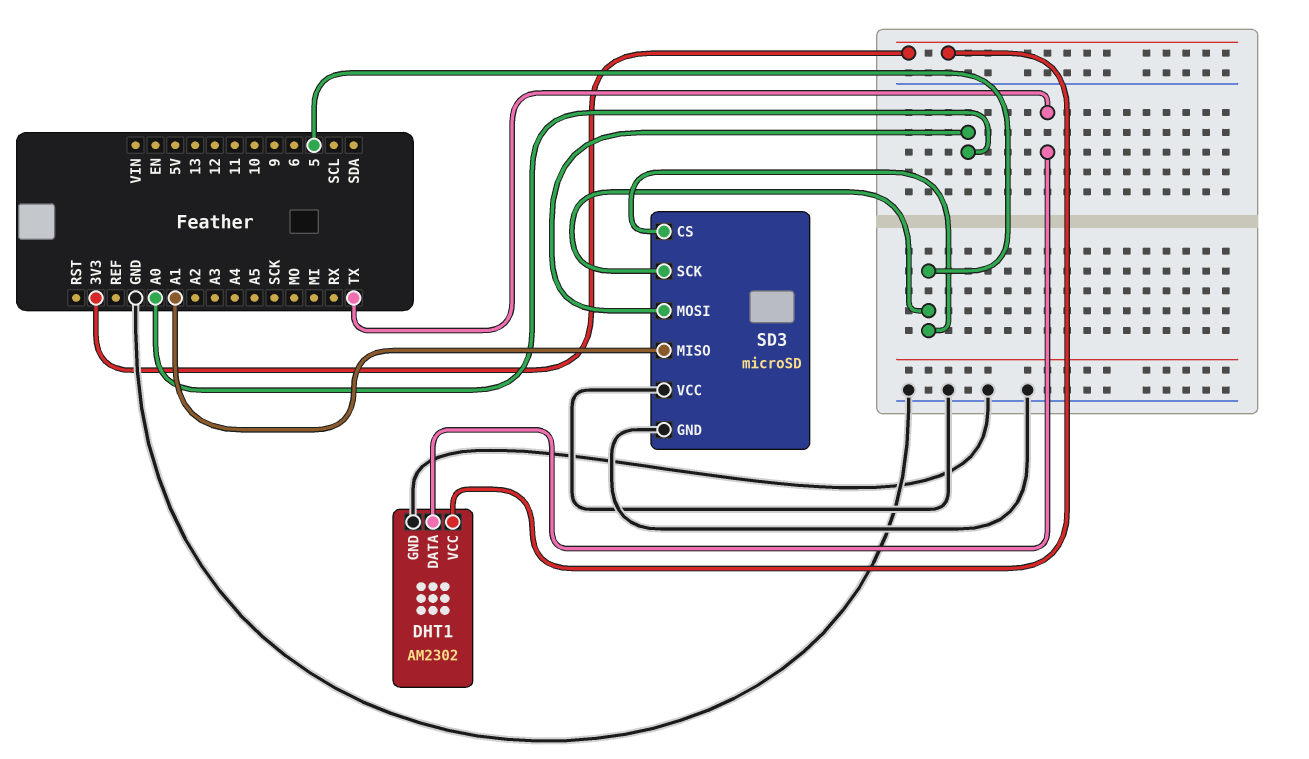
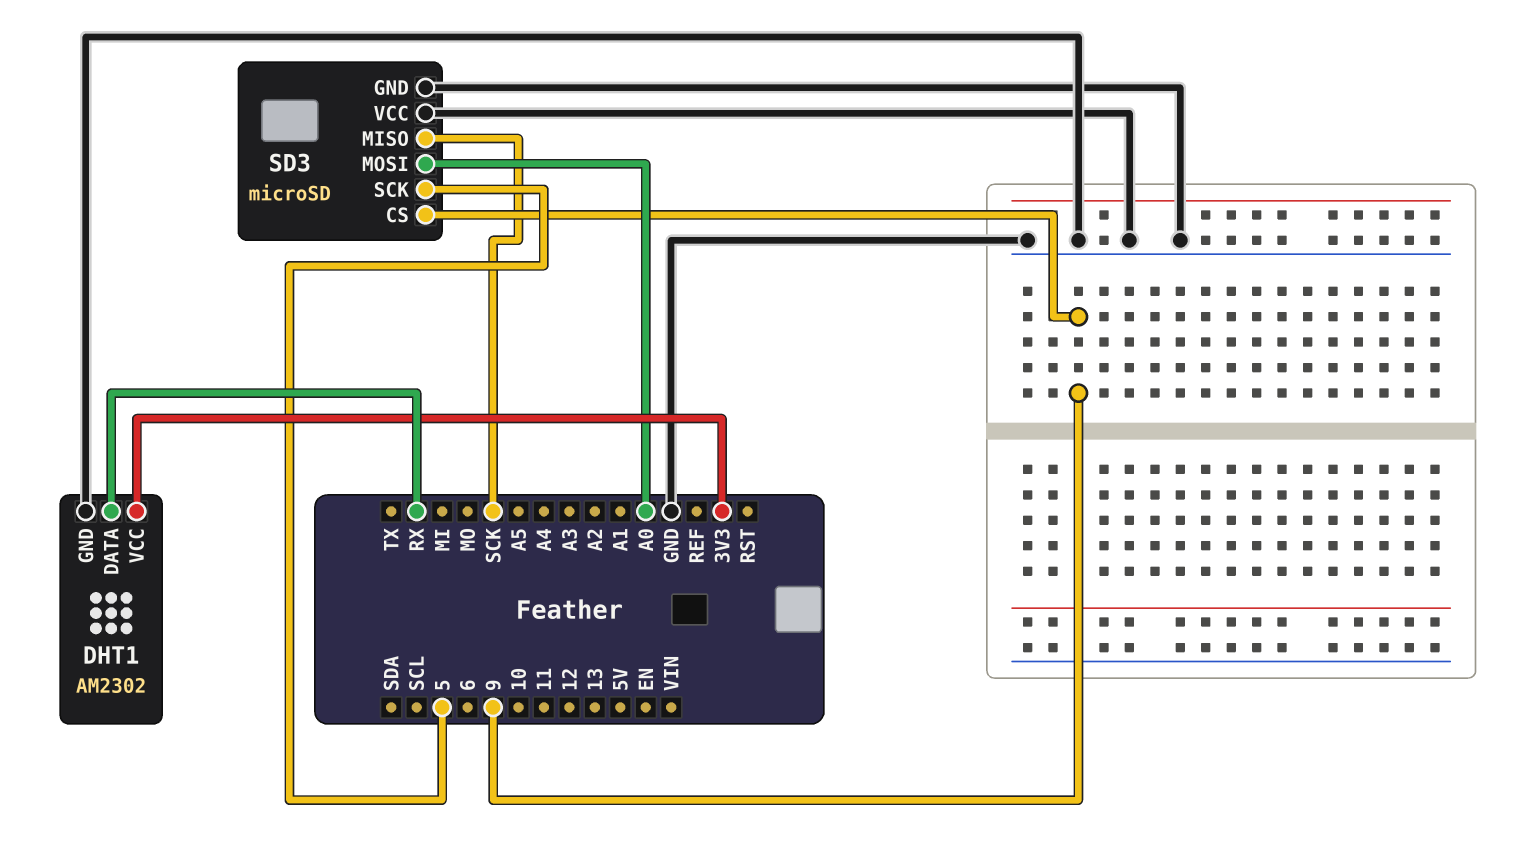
DHT1 pin DATA: TX -> RX
SD3 pin CS: 5 -> 9
SD3 pin MISO: A1 -> SCK

